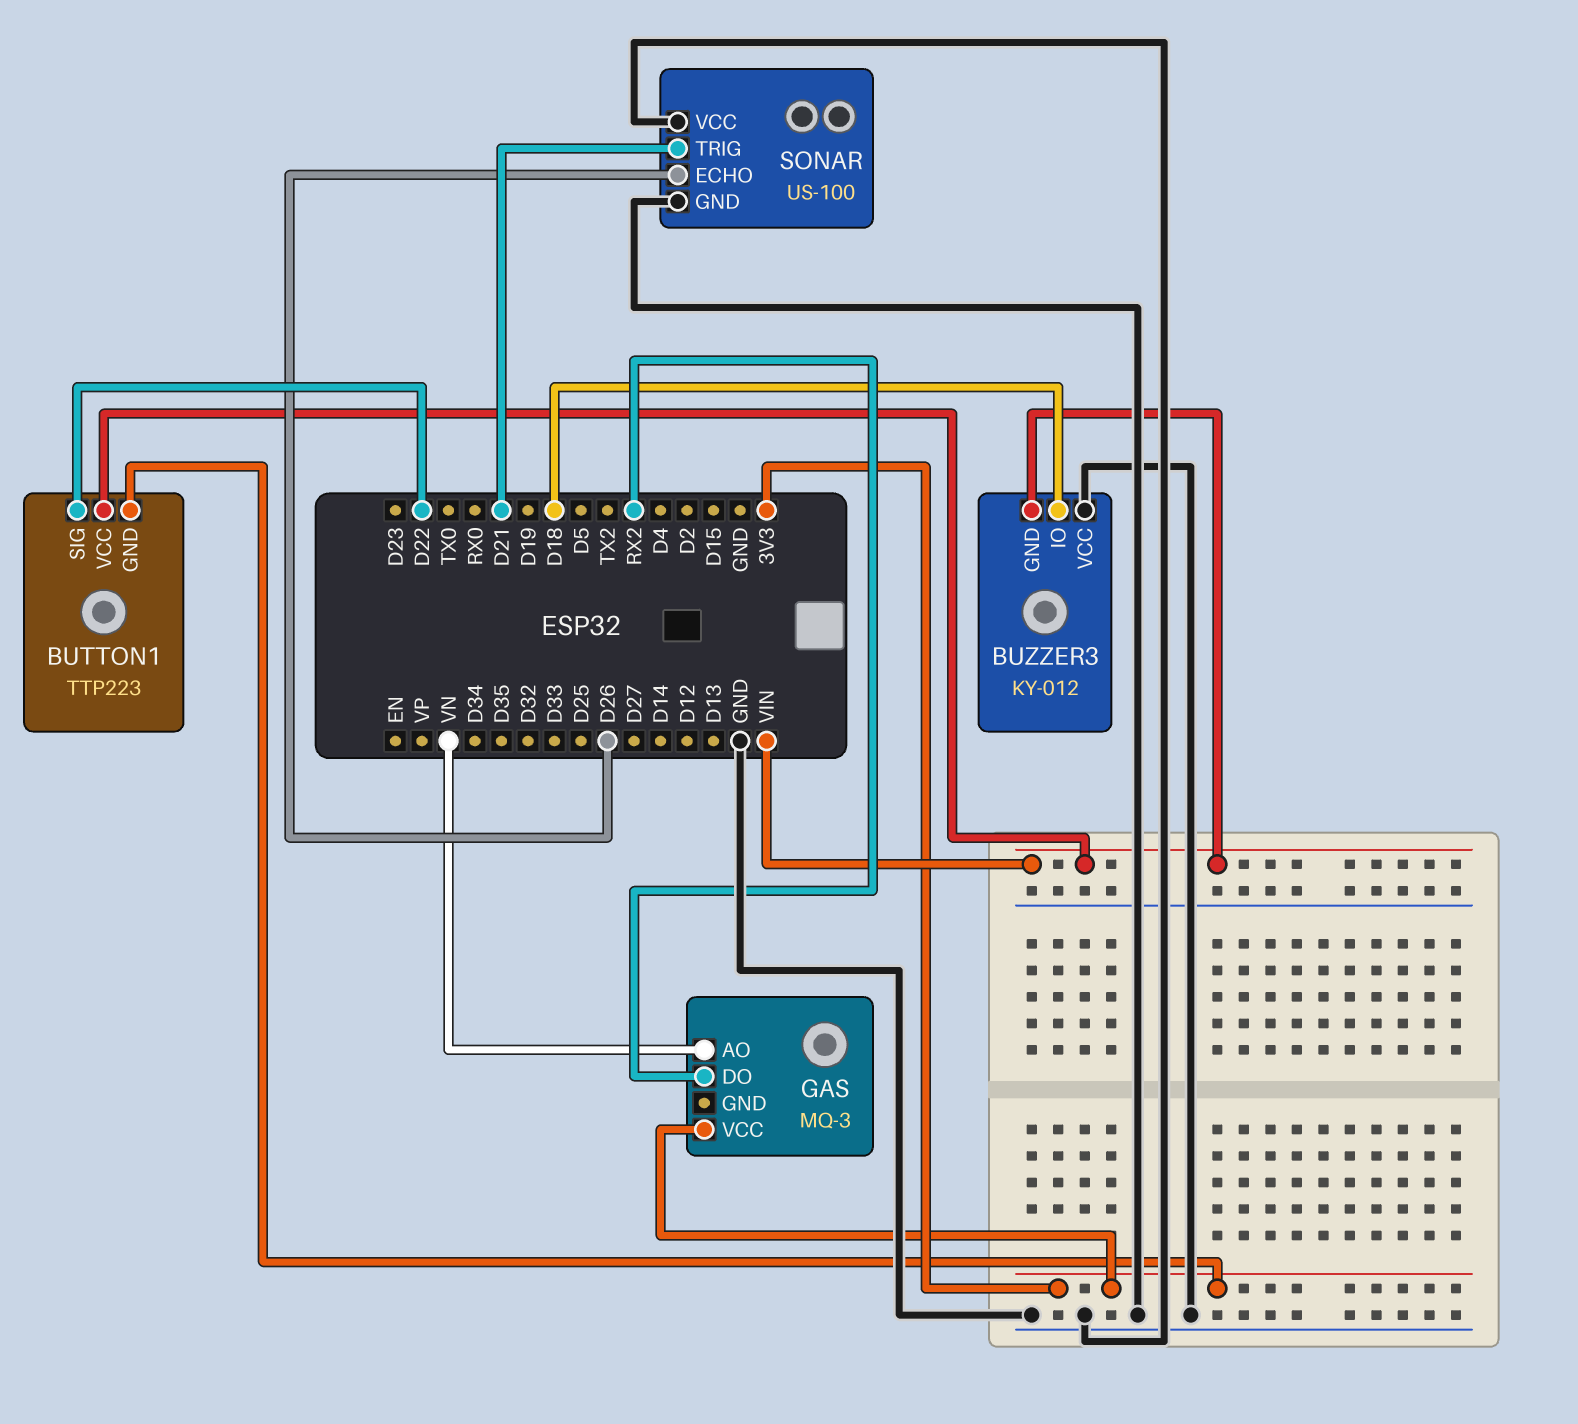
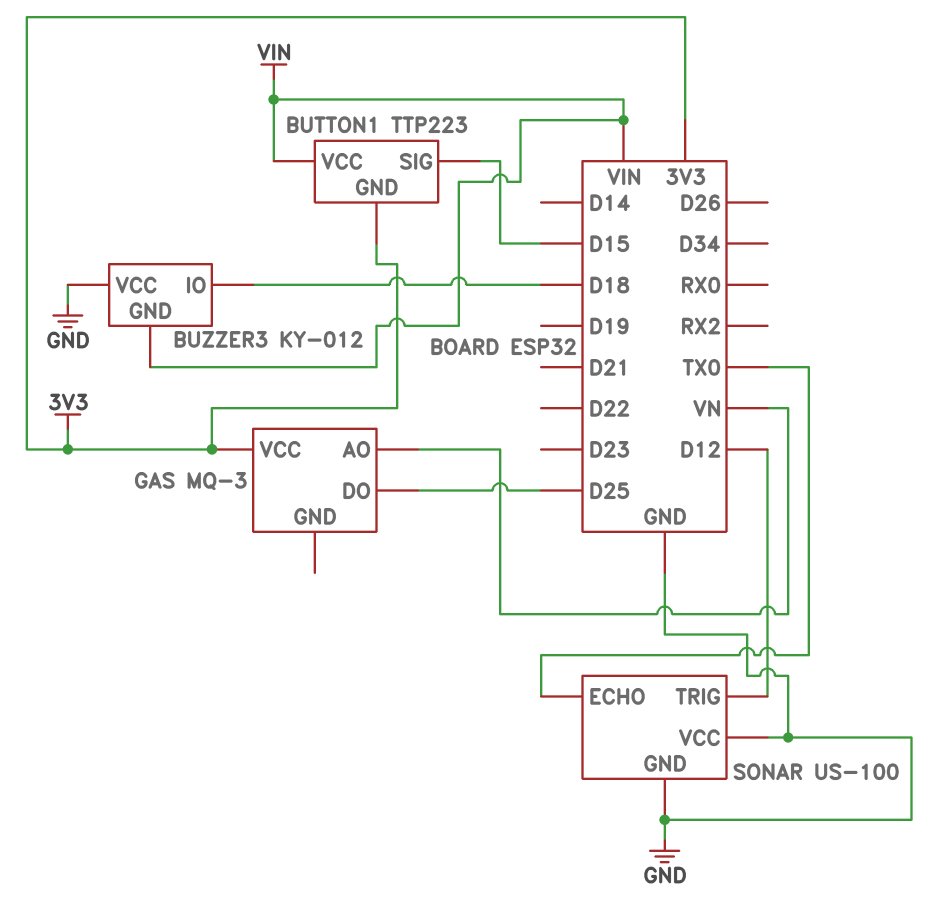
BUTTON1 pin SIG: D22 -> D15
GAS pin DO: RX2 -> D25
SONAR pin ECHO: D26 -> TX0
SONAR pin TRIG: D21 -> D12

